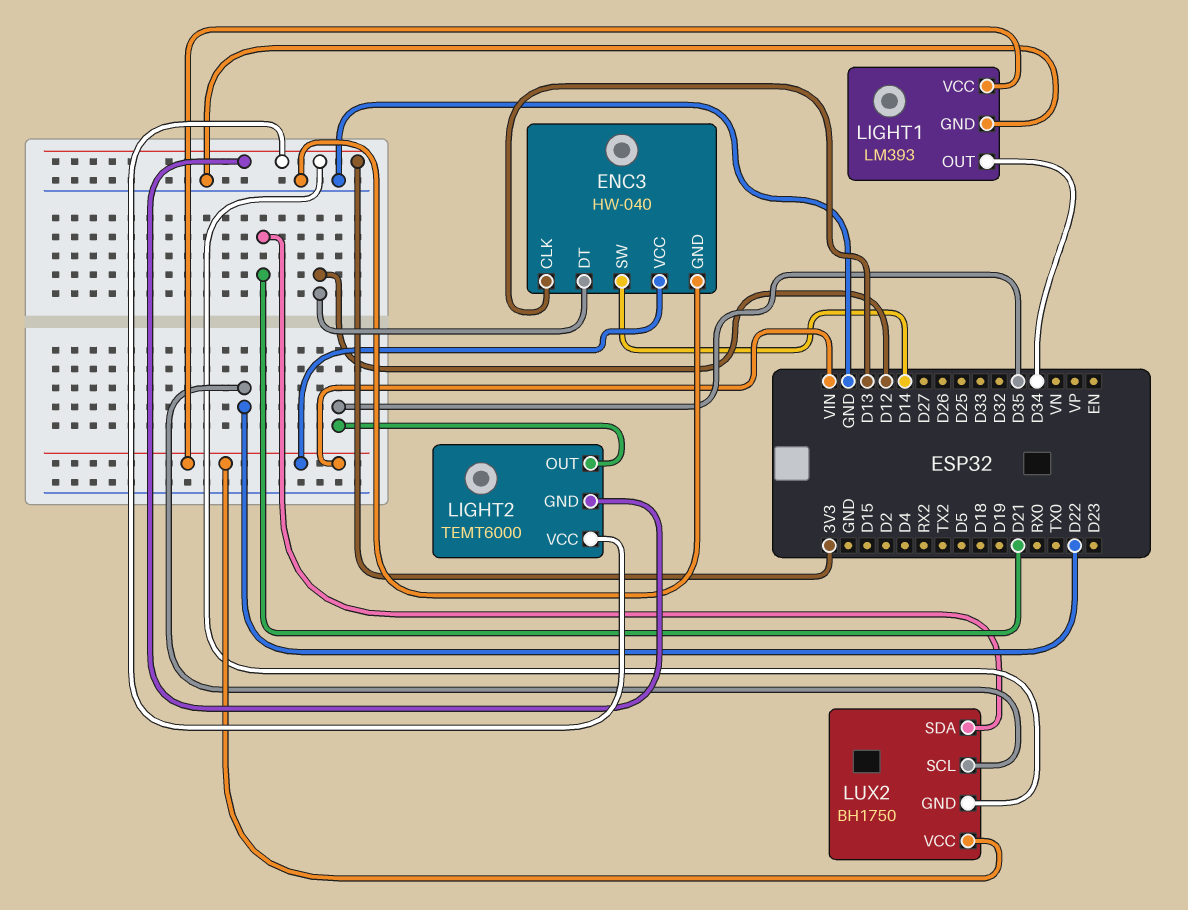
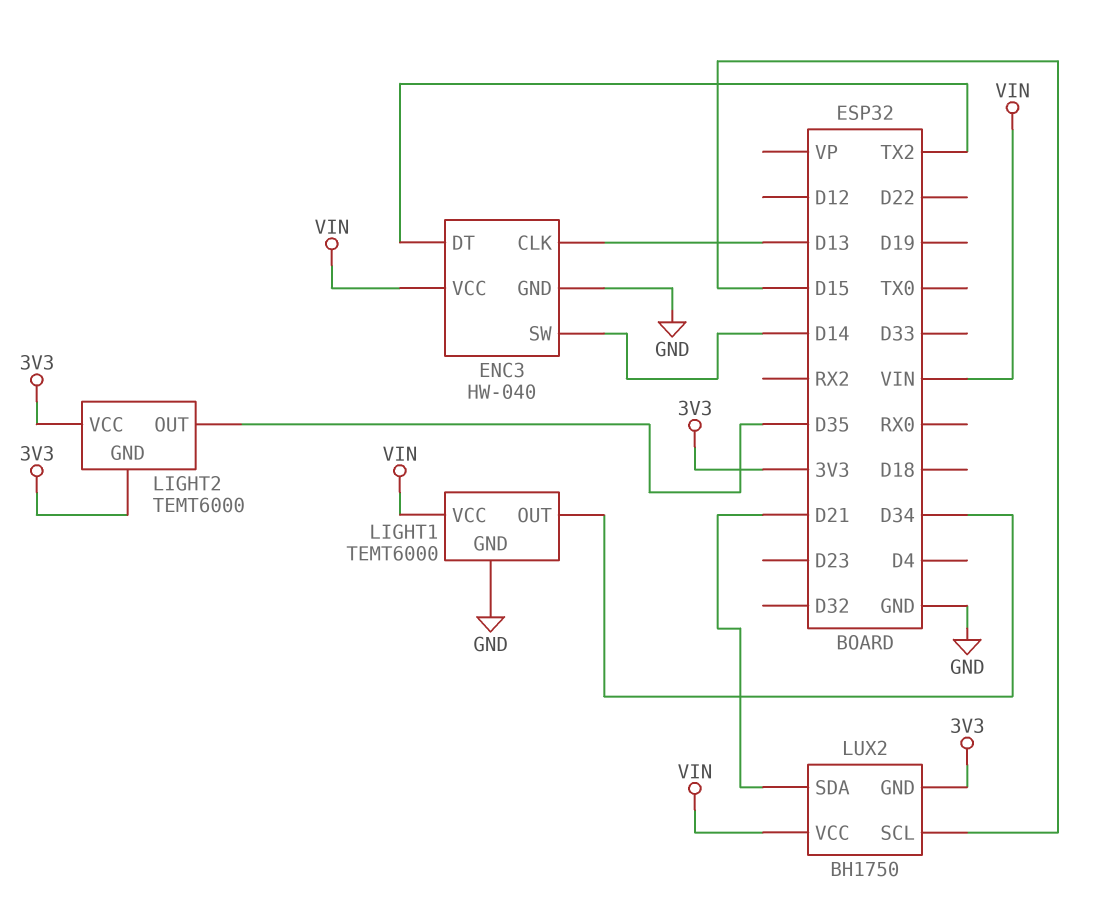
ENC3 pin DT: D12 -> TX2
LIGHT1: LM393 -> TEMT6000
LUX2 pin SCL: D22 -> D15

